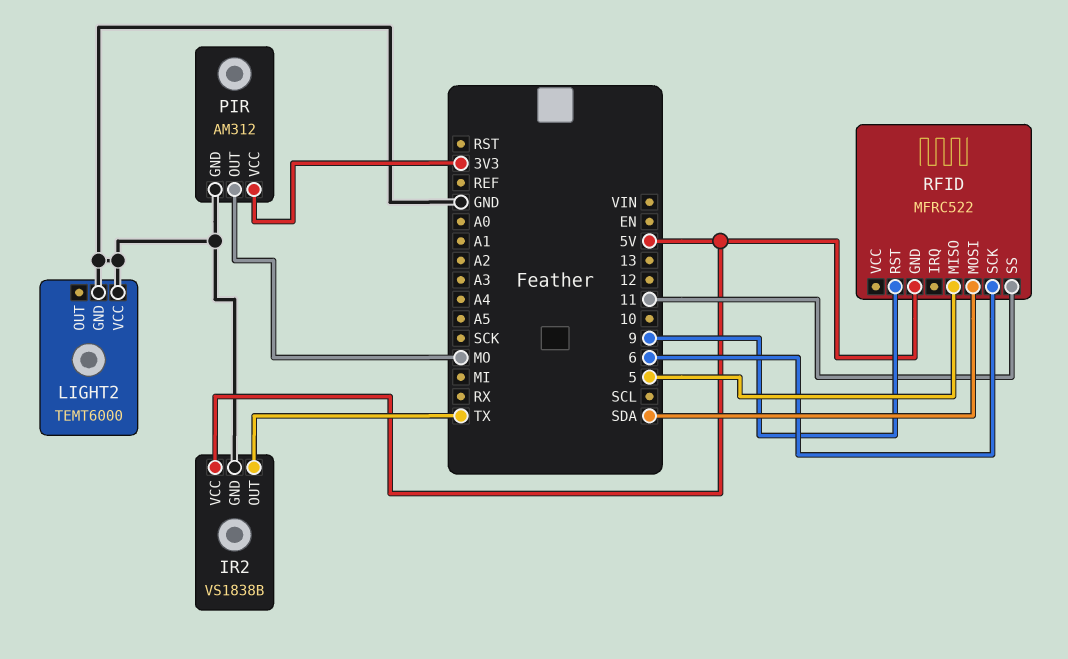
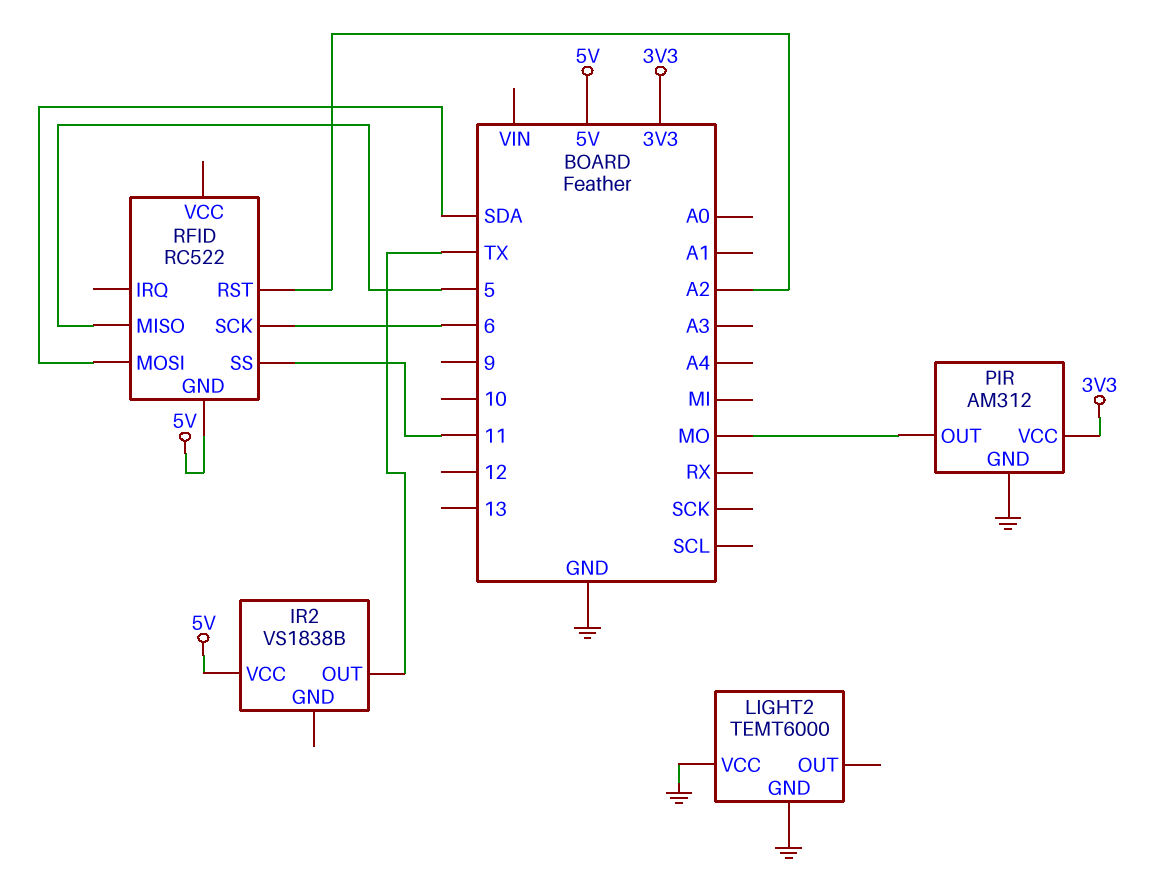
IR2 pin GND: GND -> none
RFID: MFRC522 -> RC522
RFID pin RST: 9 -> A2

